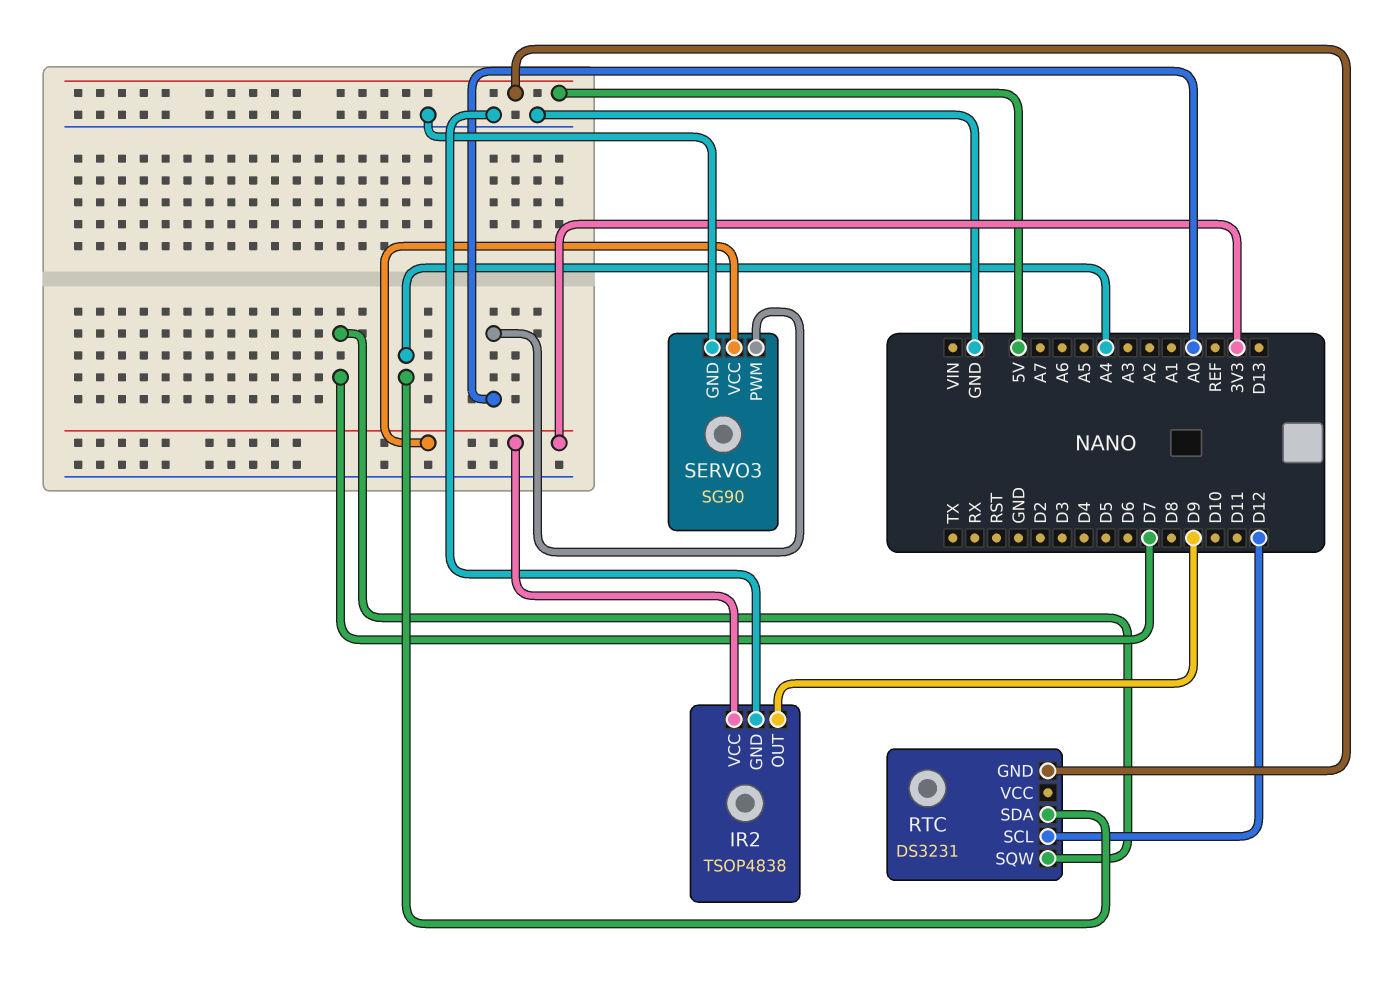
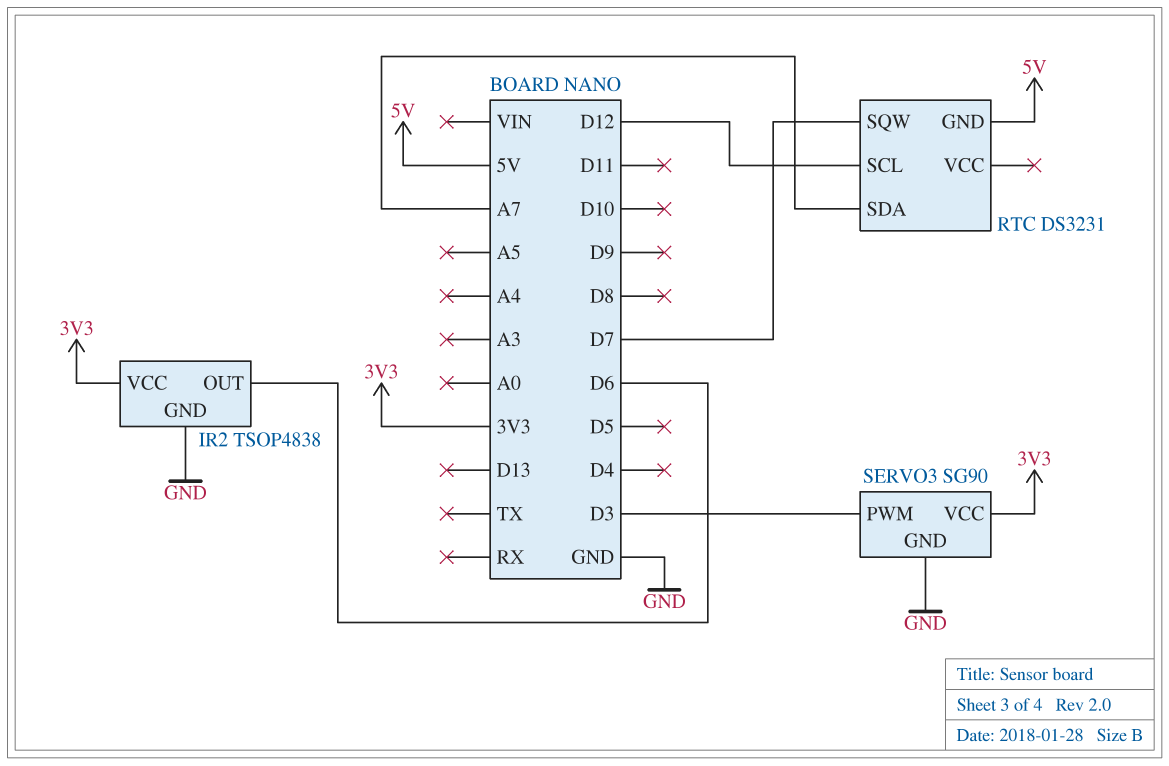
IR2 pin OUT: D9 -> D6
RTC pin SDA: A4 -> A7
SERVO3 pin PWM: A0 -> D3

